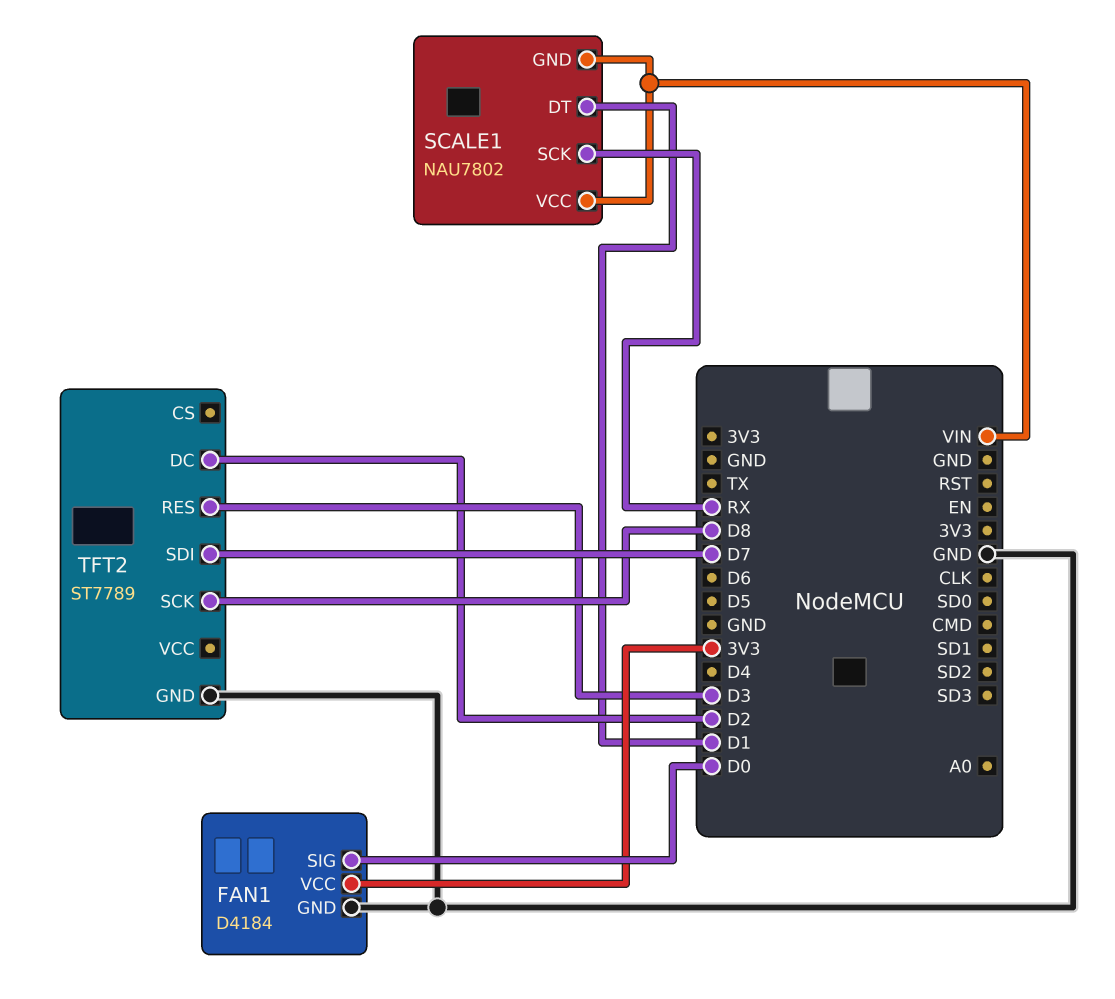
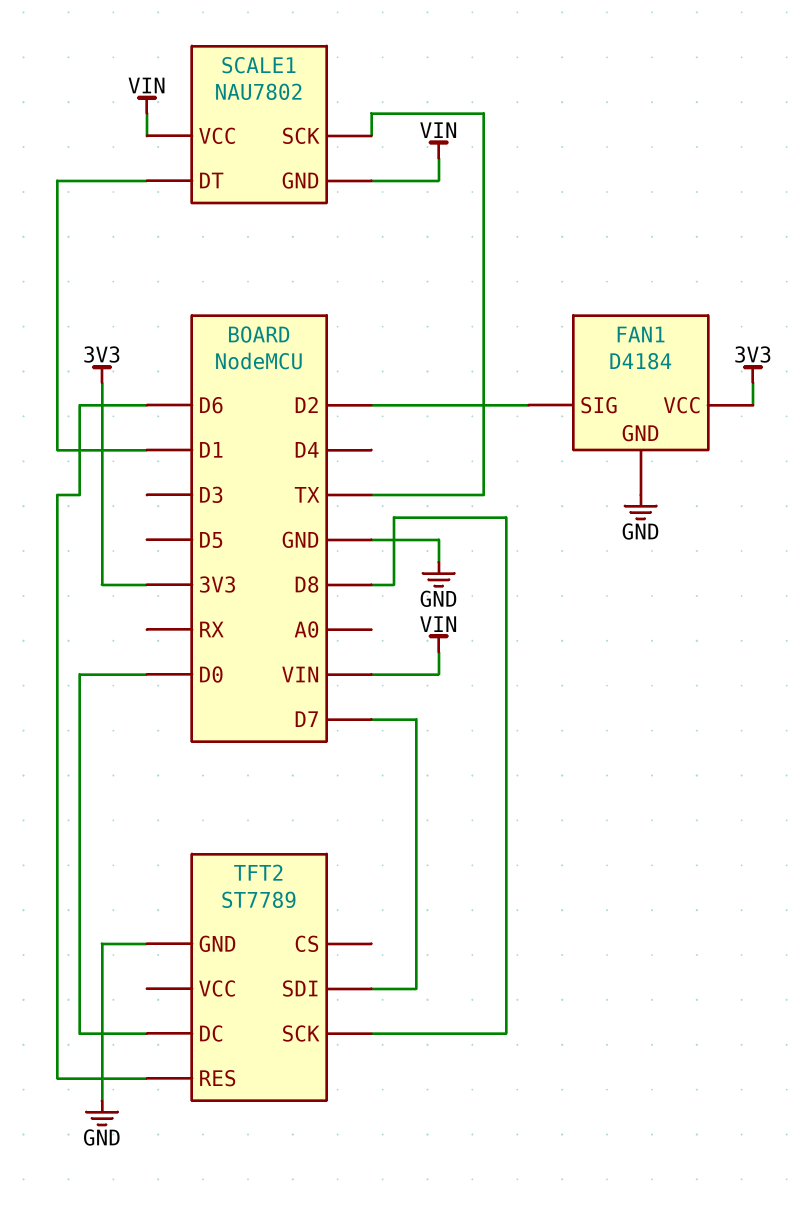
FAN1 pin SIG: D0 -> D2
SCALE1 pin SCK: RX -> TX
TFT2 pin DC: D2 -> D0
TFT2 pin RES: D3 -> D6

